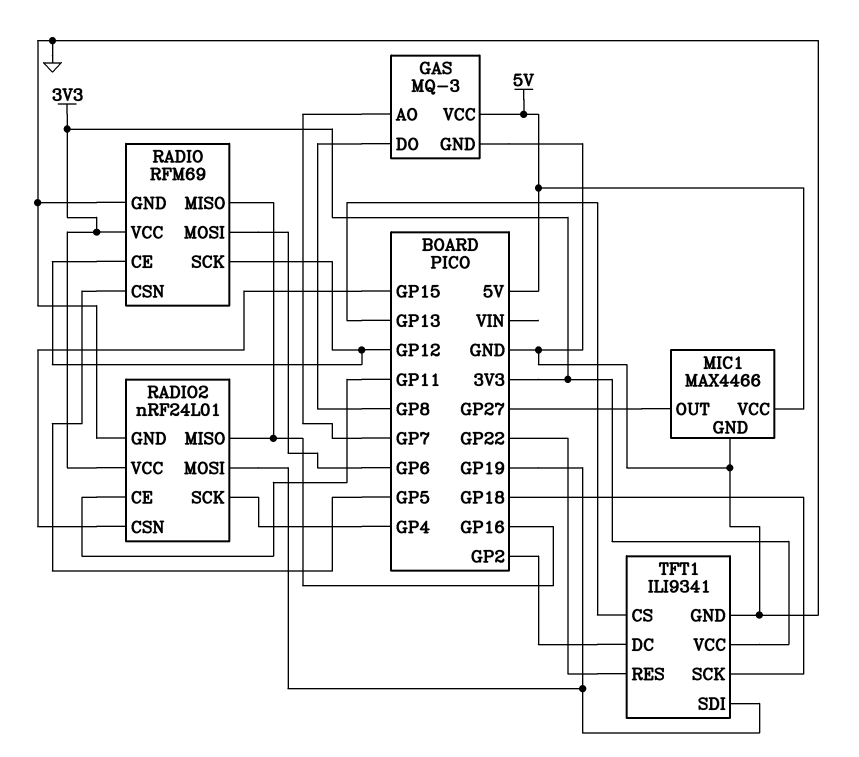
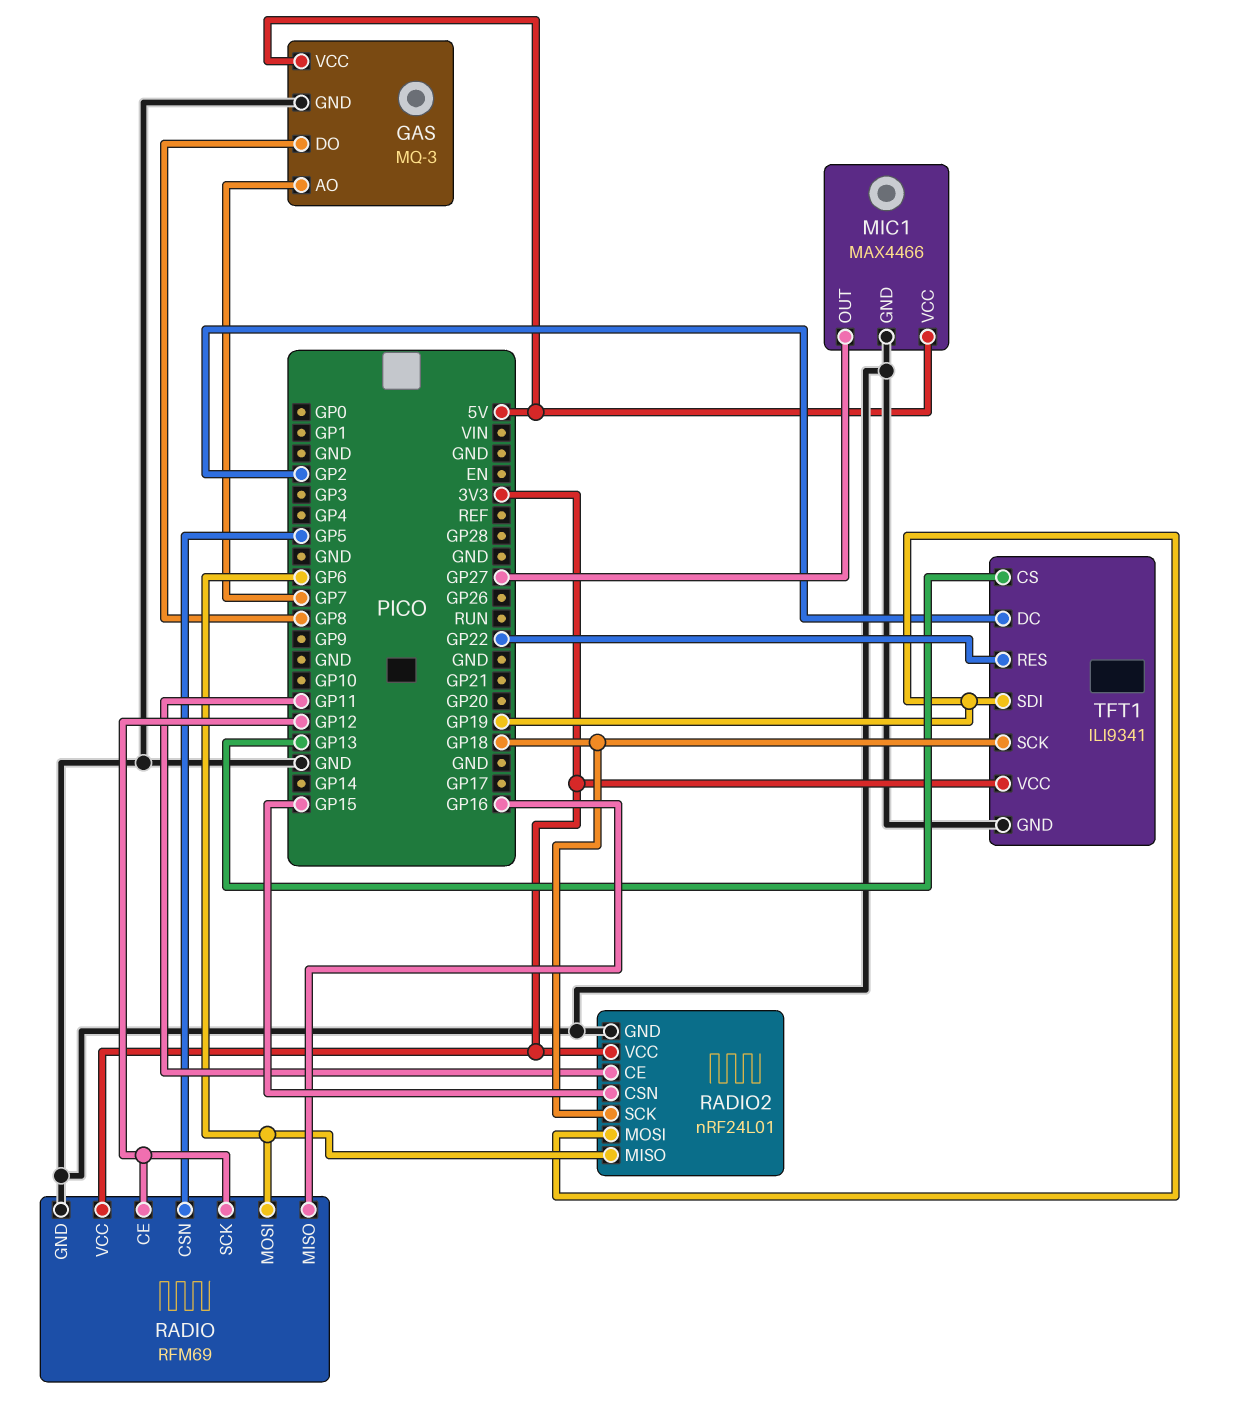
RADIO2 pin MISO: GP16 -> GP6
RADIO2 pin SCK: GP4 -> GP18

